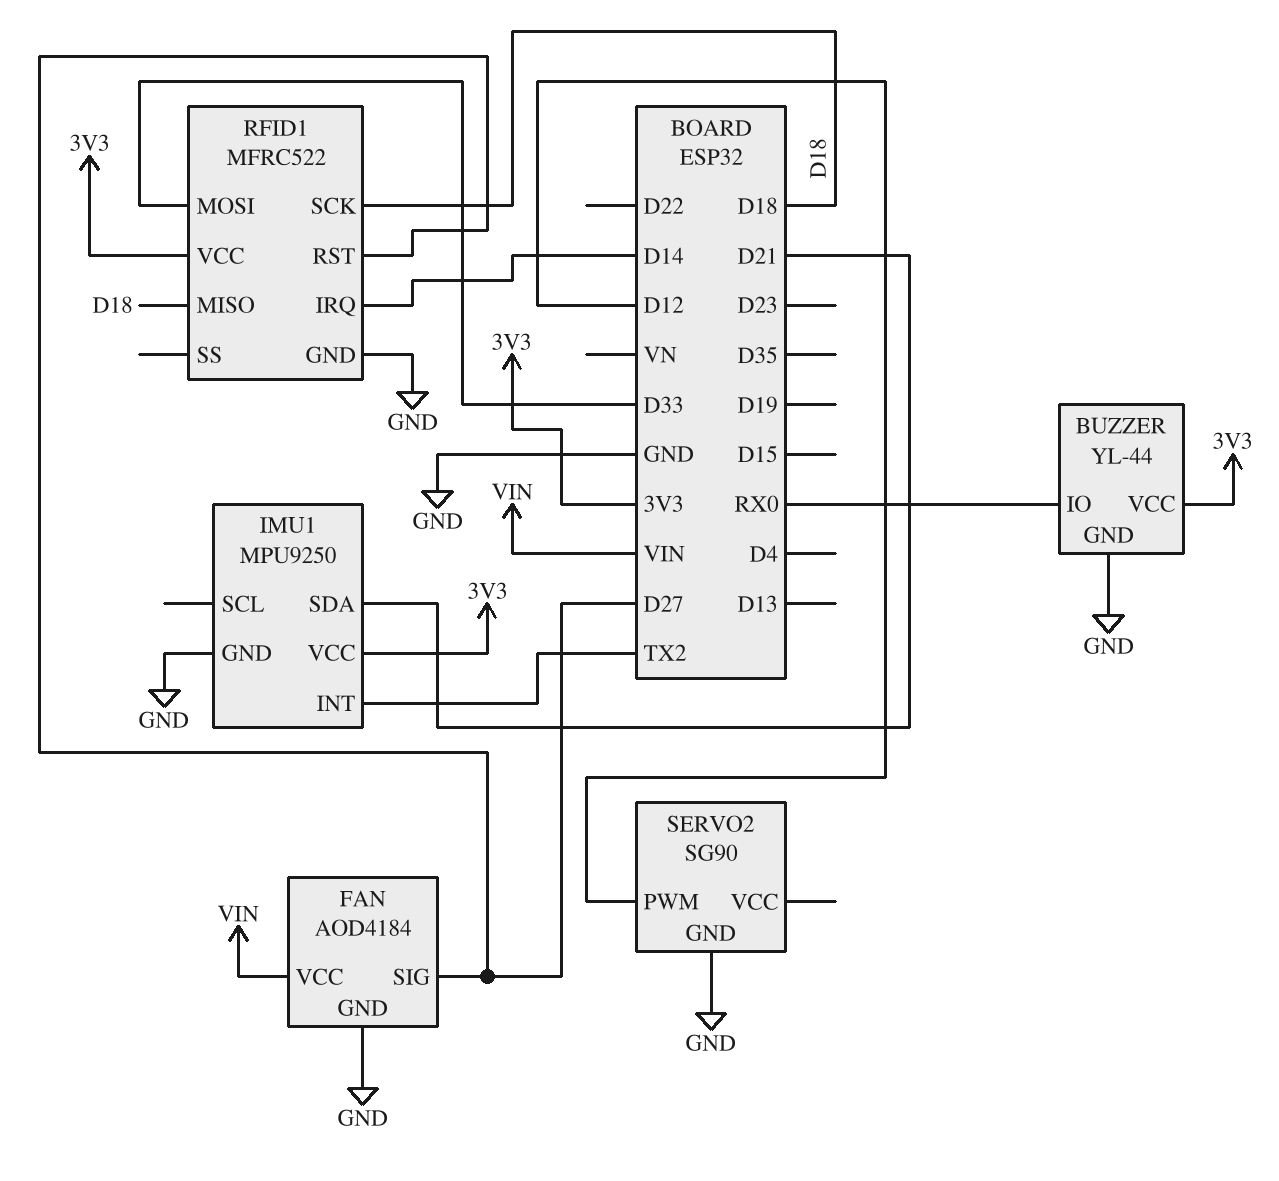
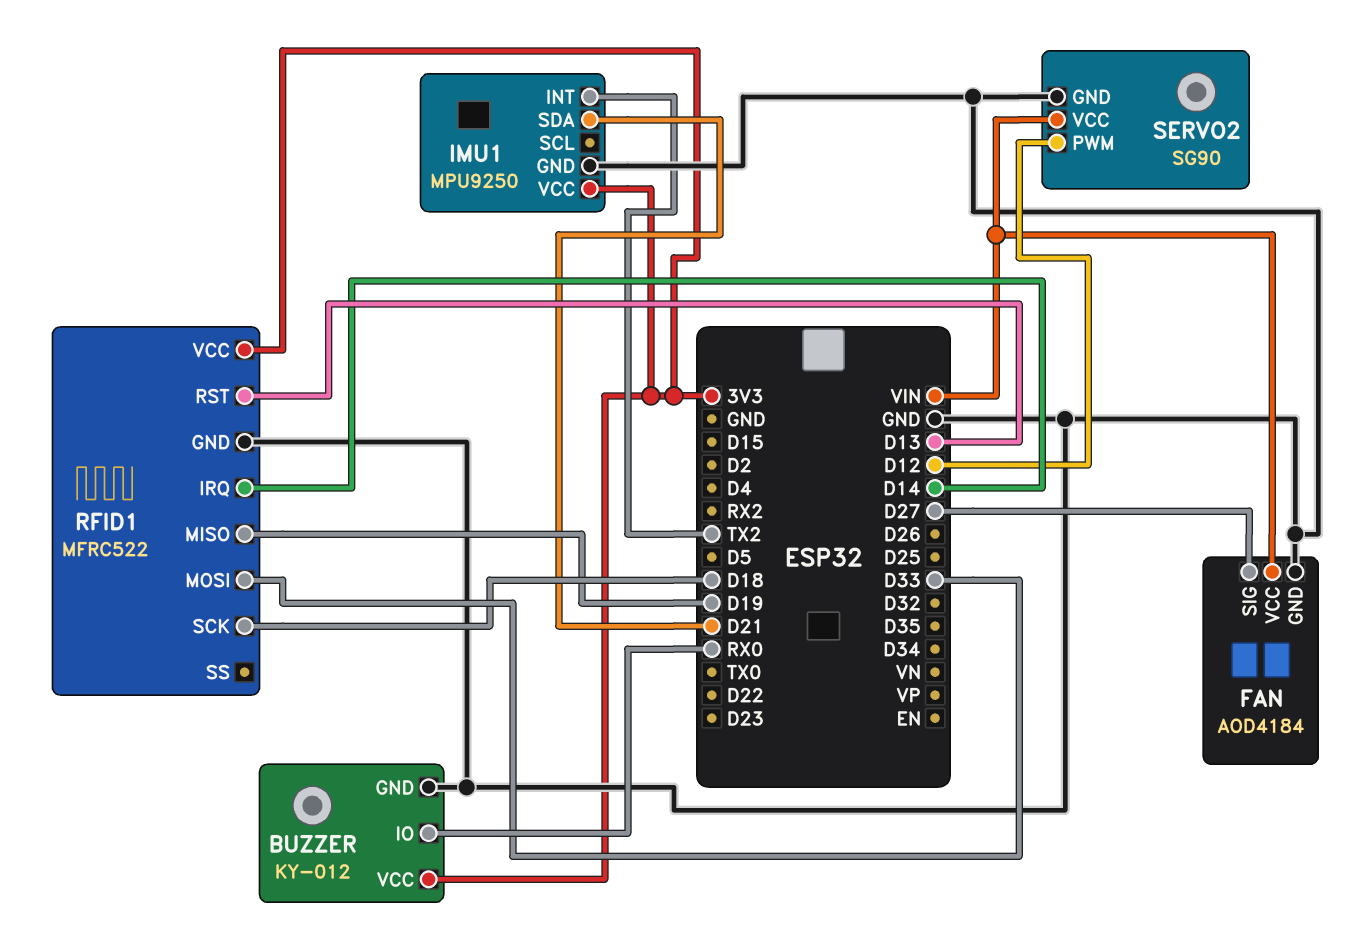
BUZZER: YL-44 -> KY-012
RFID1 pin MISO: D18 -> D19
RFID1 pin RST: D27 -> D13
SERVO2 pin VCC: none -> VIN

